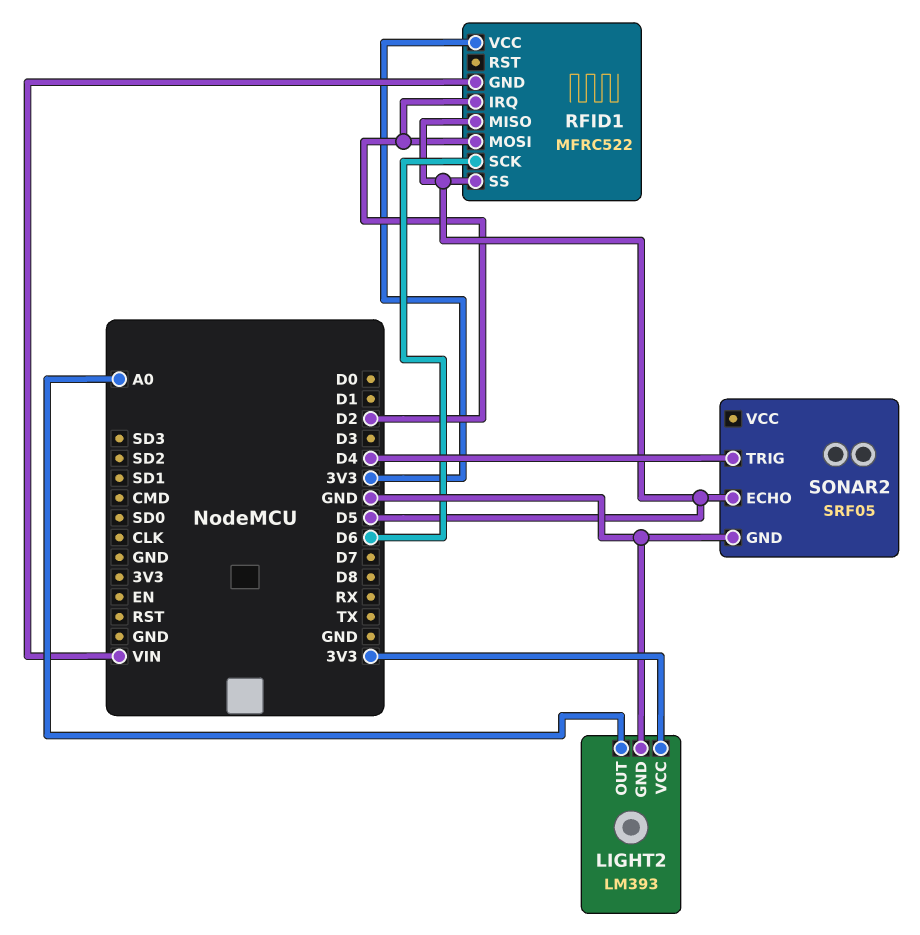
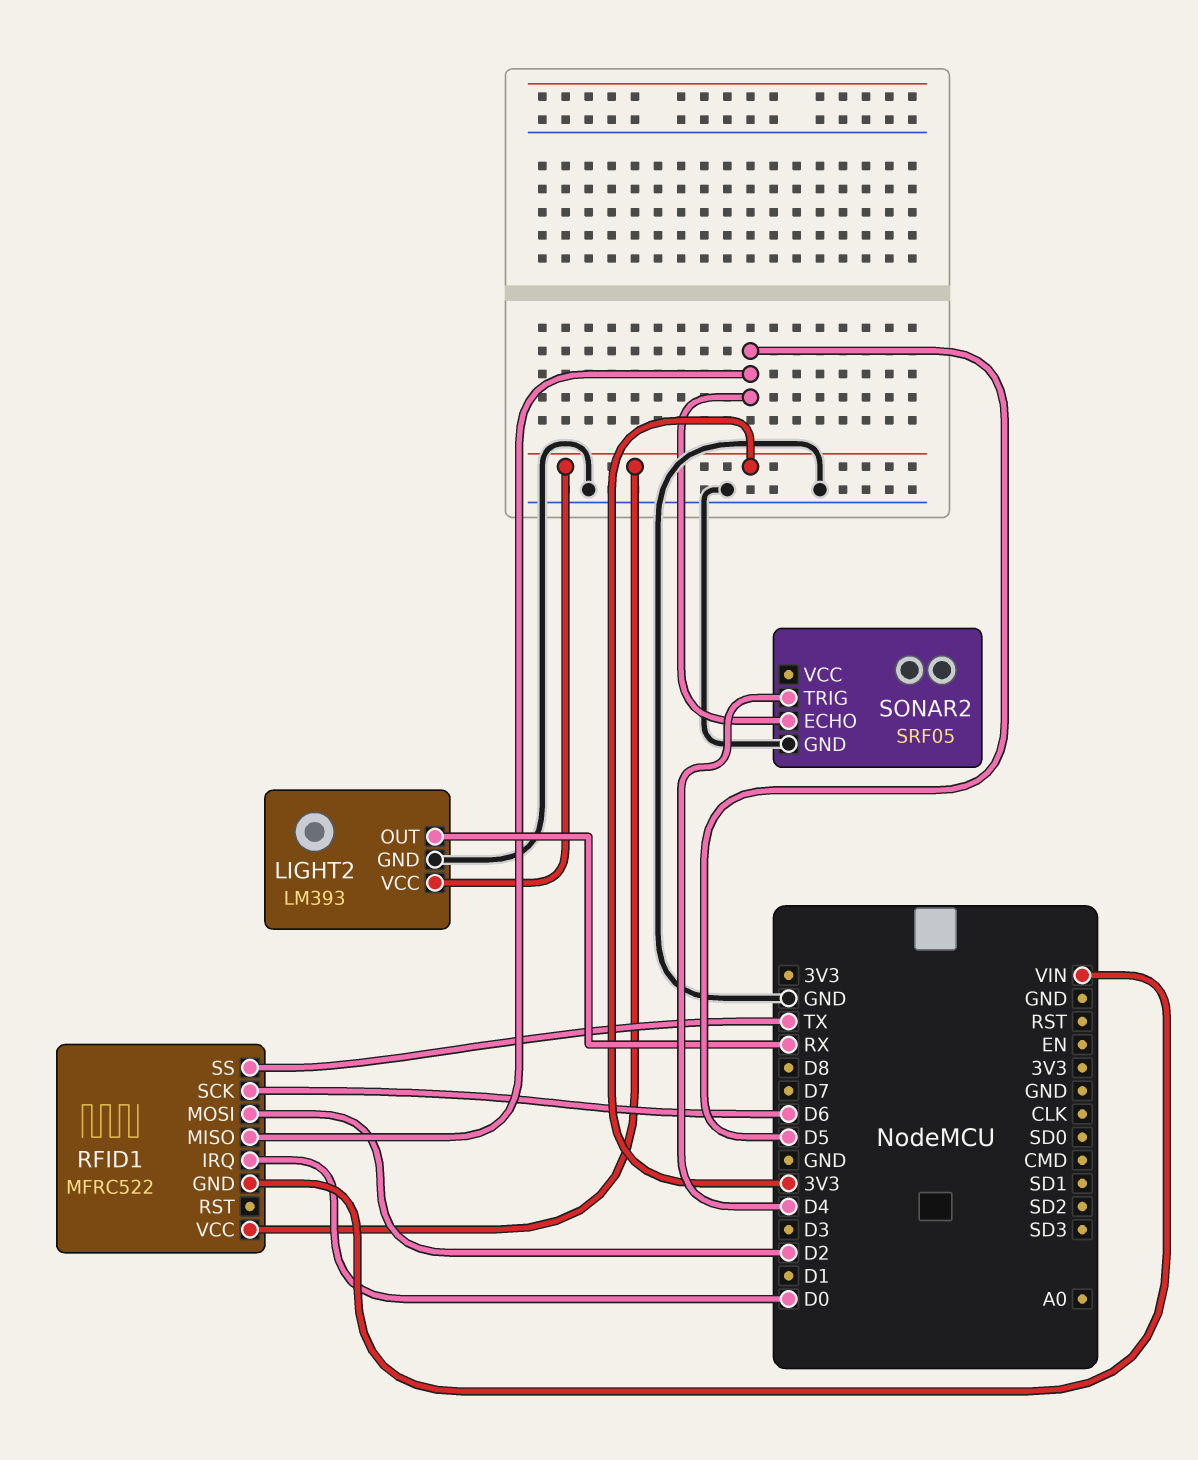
LIGHT2 pin OUT: A0 -> RX
RFID1 pin IRQ: D2 -> D0
RFID1 pin SS: D5 -> TX

